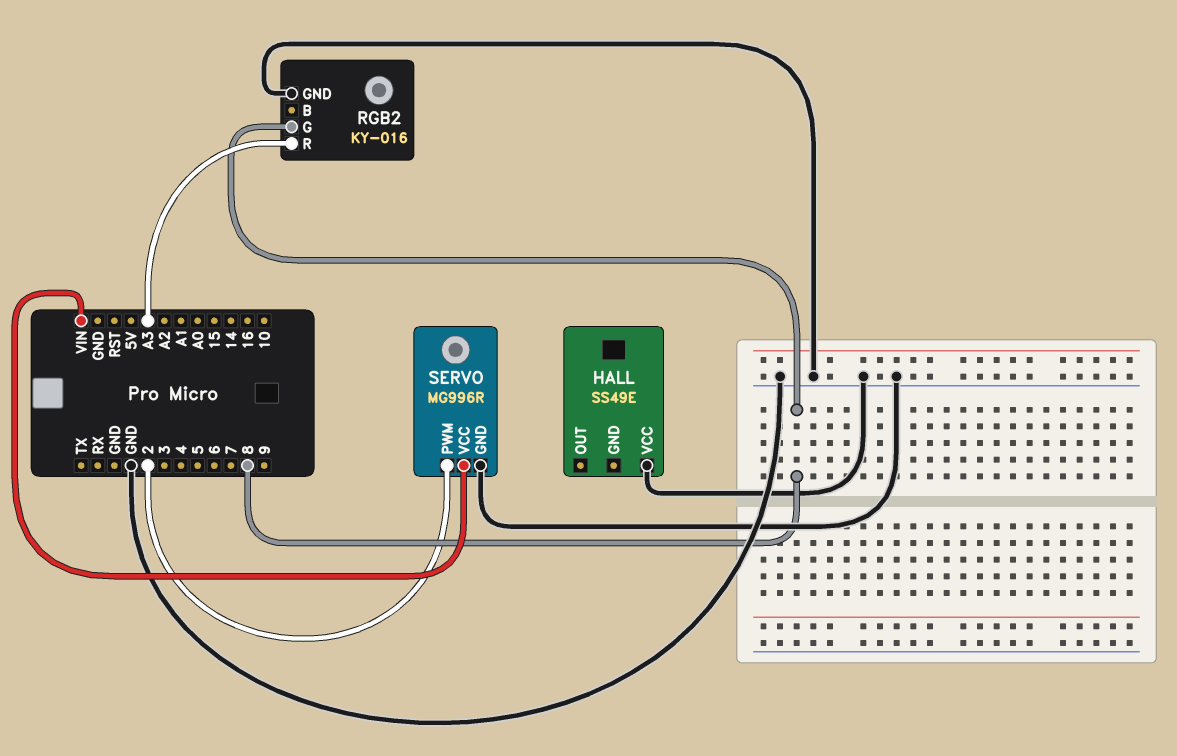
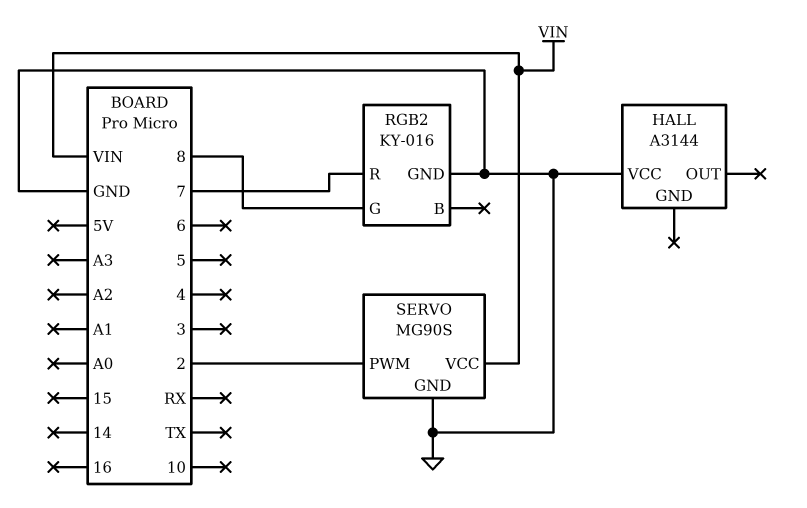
HALL: SS49E -> A3144
RGB2 pin R: A3 -> 7
SERVO: MG996R -> MG90S

